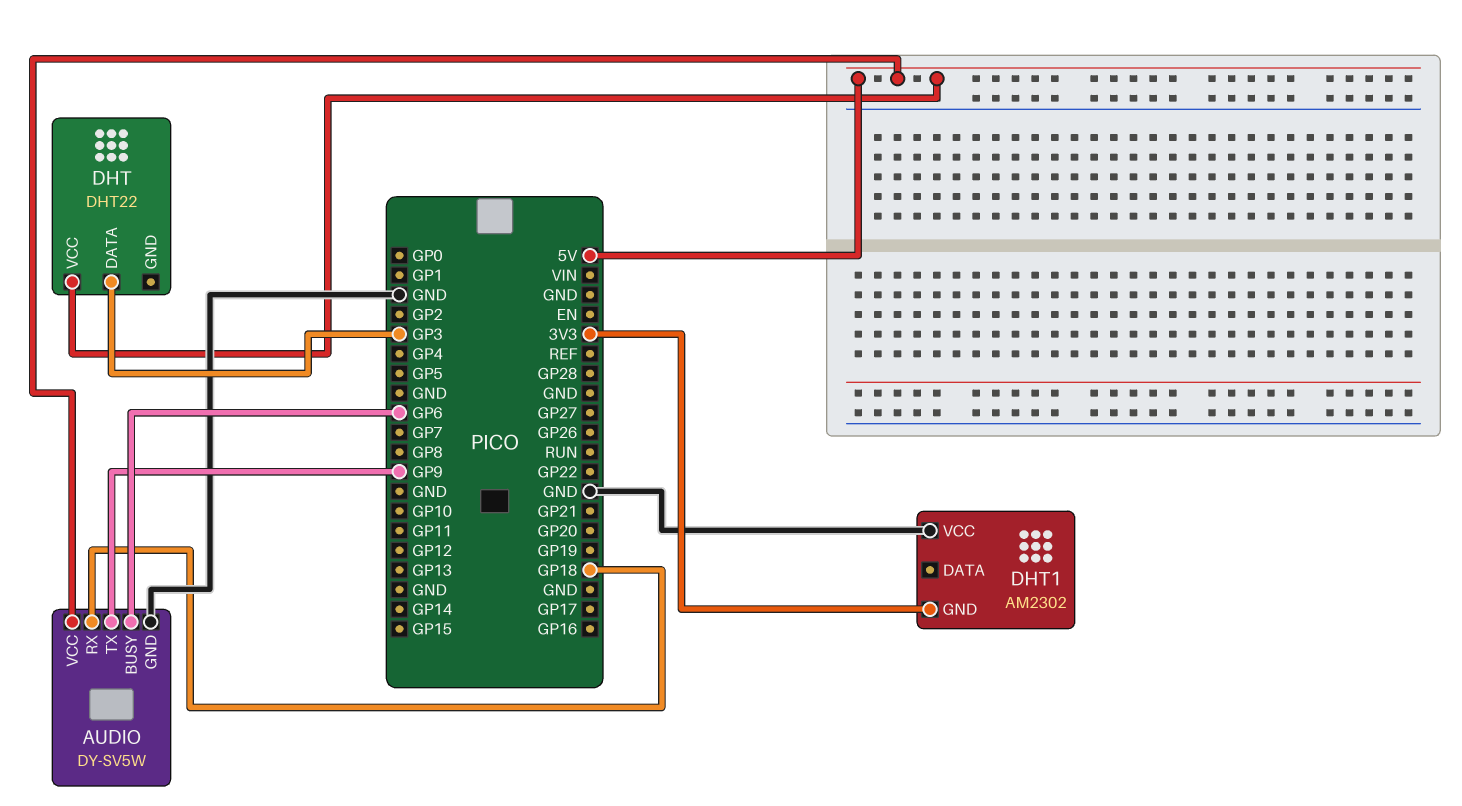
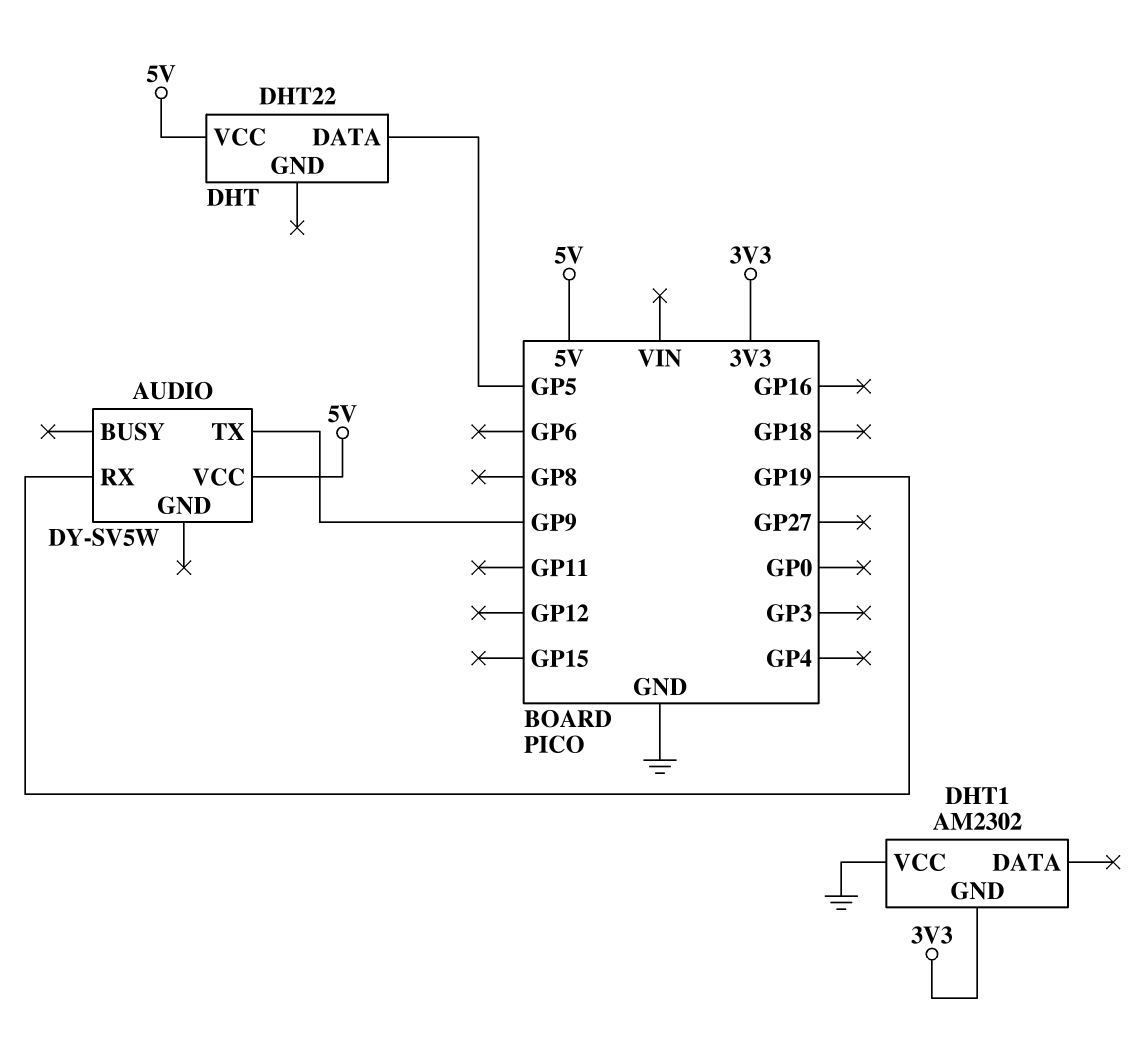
AUDIO pin BUSY: GP6 -> none
AUDIO pin GND: GND -> none
AUDIO pin RX: GP18 -> GP19
DHT pin DATA: GP3 -> GP5

